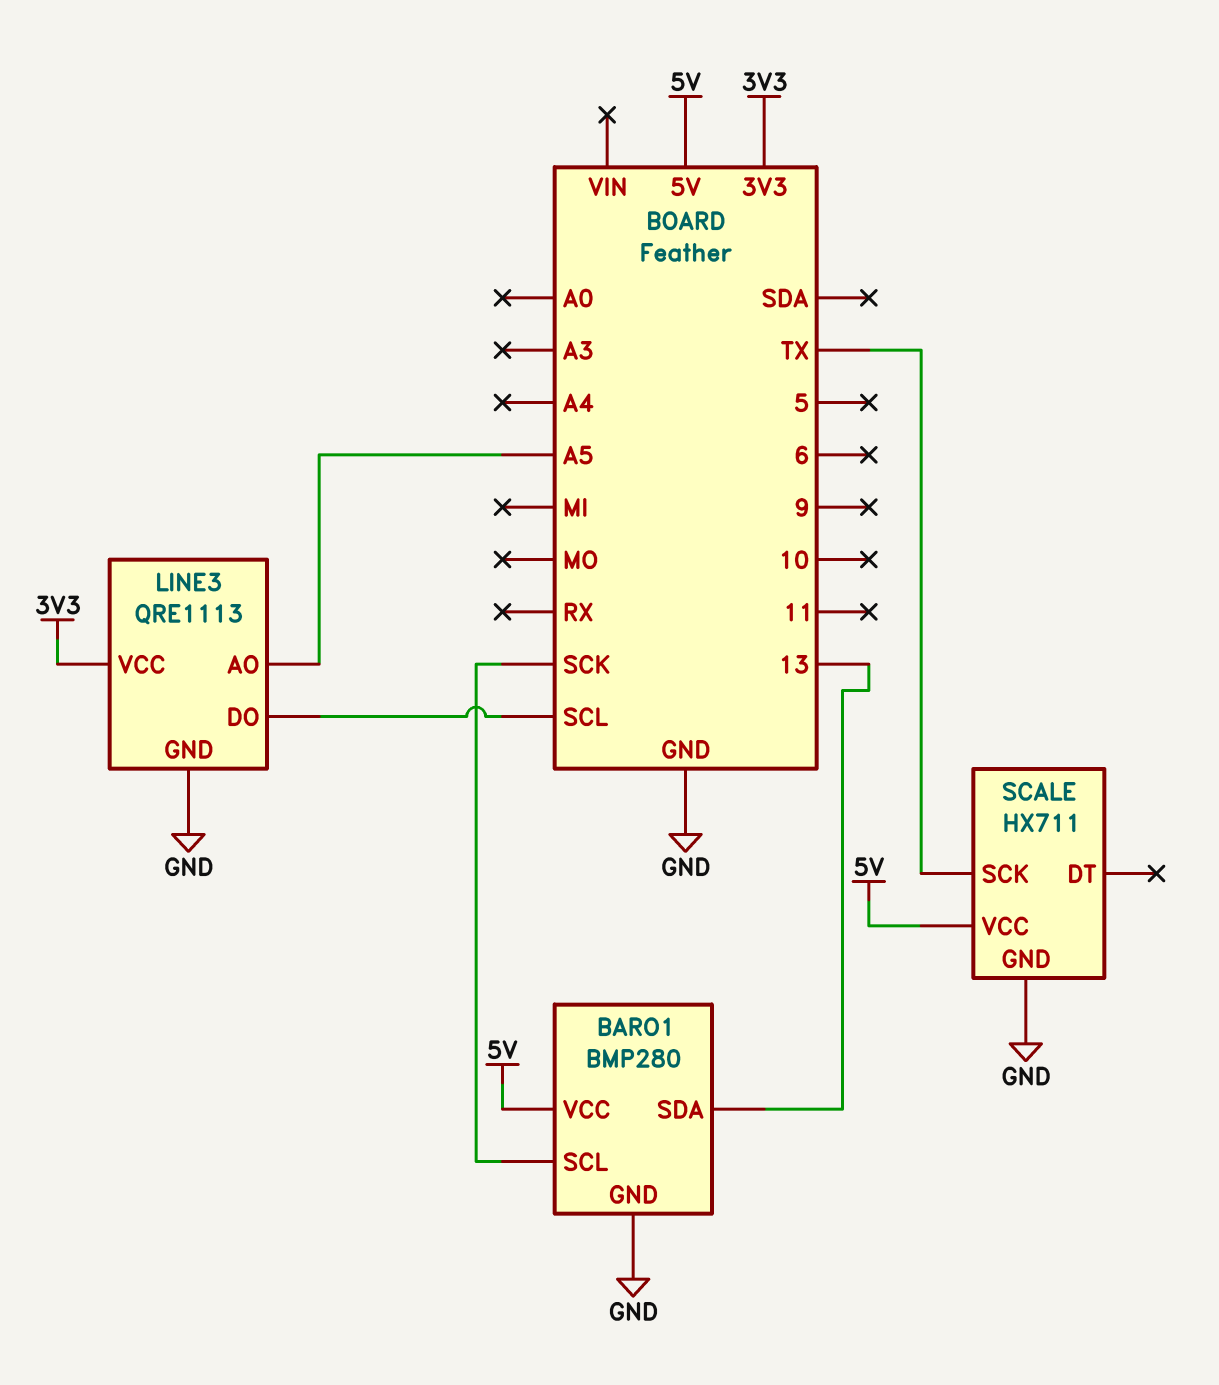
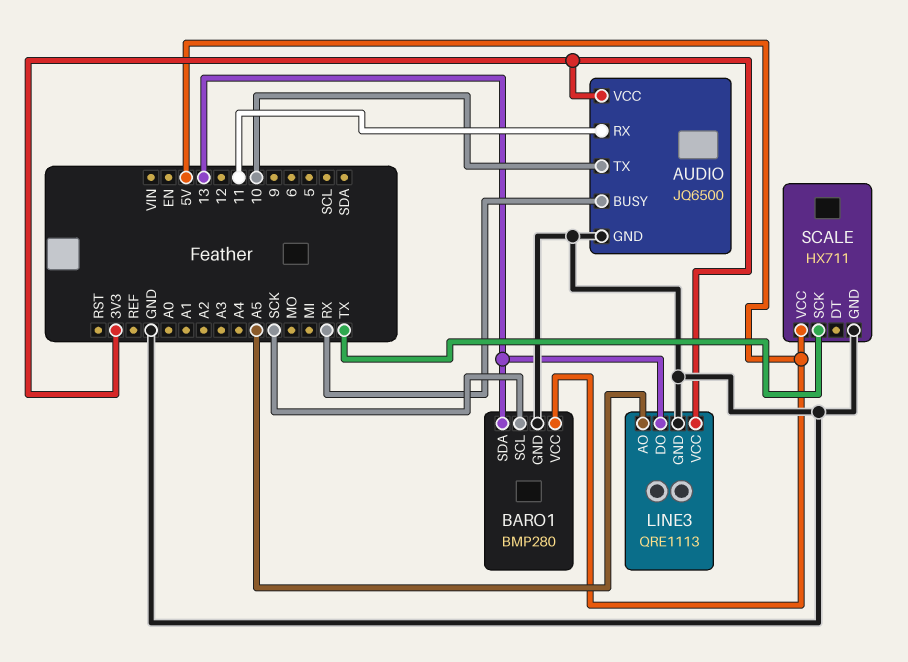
AUDIO: none -> JQ6500
AUDIO pin BUSY: none -> RX
AUDIO pin GND: none -> GND
AUDIO pin RX: none -> 11
AUDIO pin TX: none -> 10
AUDIO pin VCC: none -> 3V3
LINE3 pin DO: SCL -> 13

